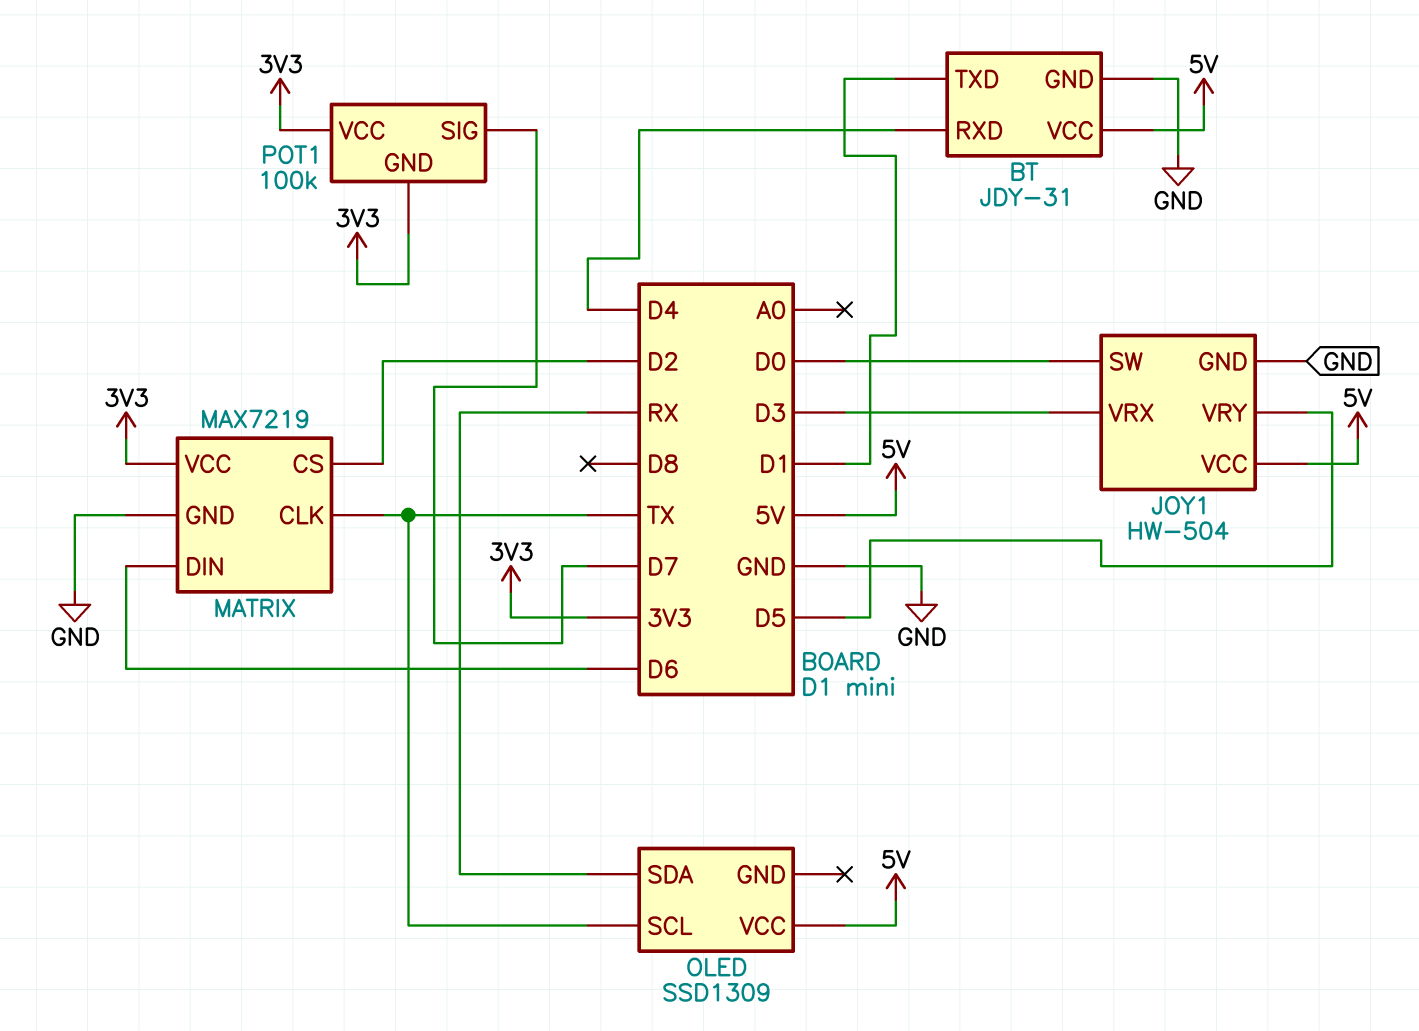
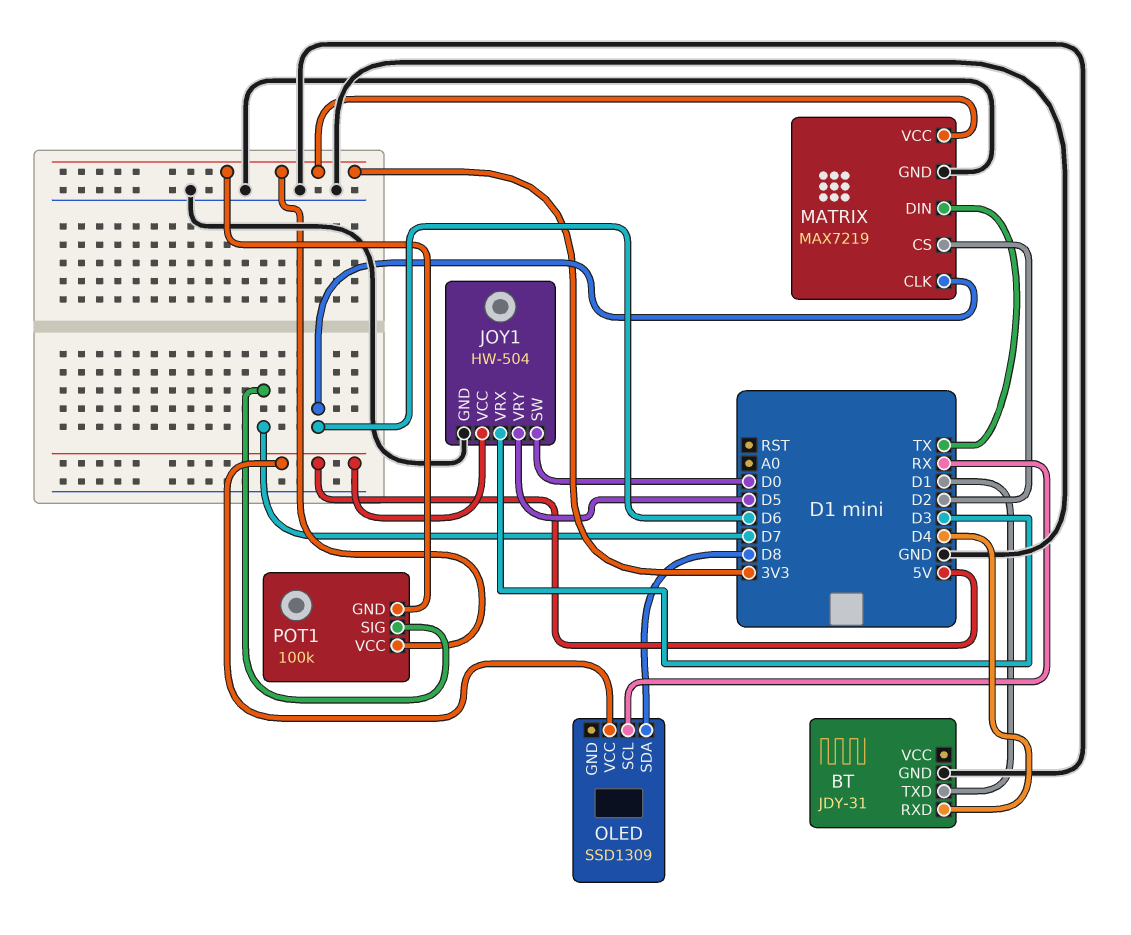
BT pin VCC: 5V -> none
MATRIX pin CLK: TX -> D6
MATRIX pin DIN: D6 -> TX
OLED pin SCL: TX -> RX
OLED pin SDA: RX -> D8

